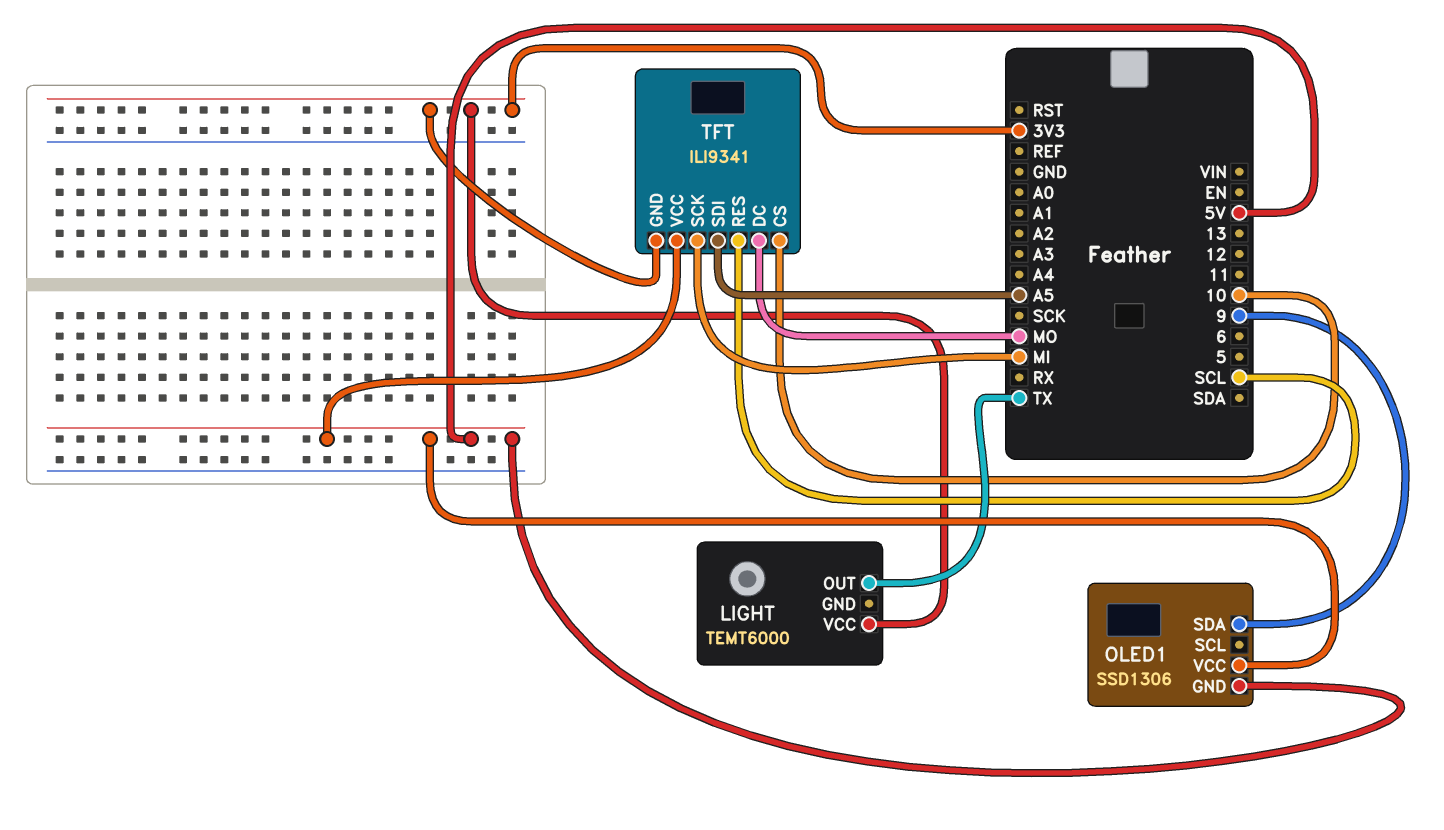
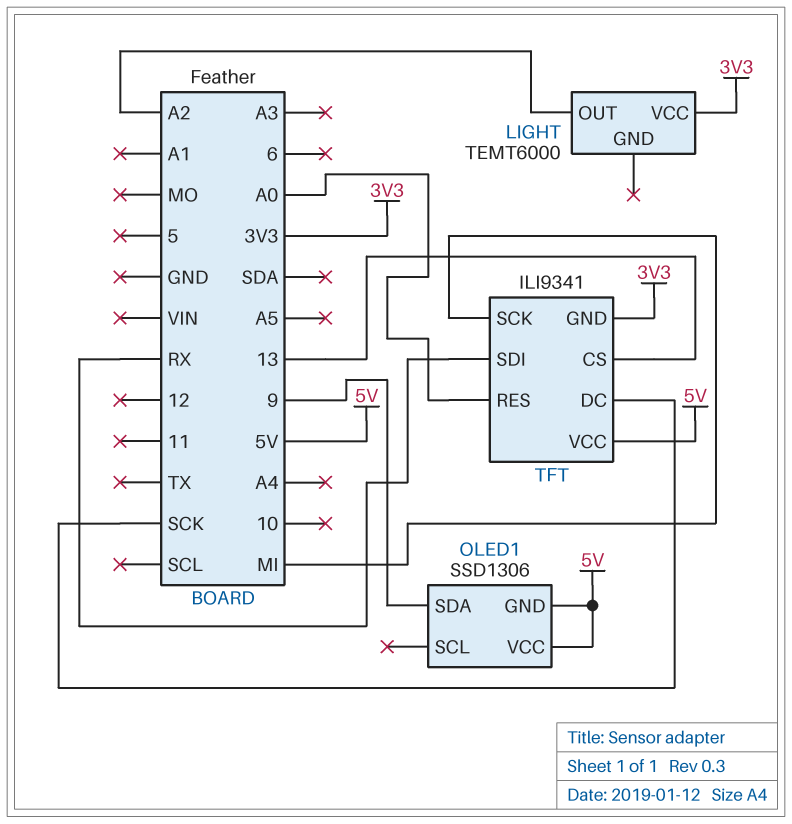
LIGHT pin OUT: TX -> A2
TFT pin CS: 10 -> 13
TFT pin DC: MO -> SCK
TFT pin RES: SCL -> A0
TFT pin SDI: A5 -> RX

